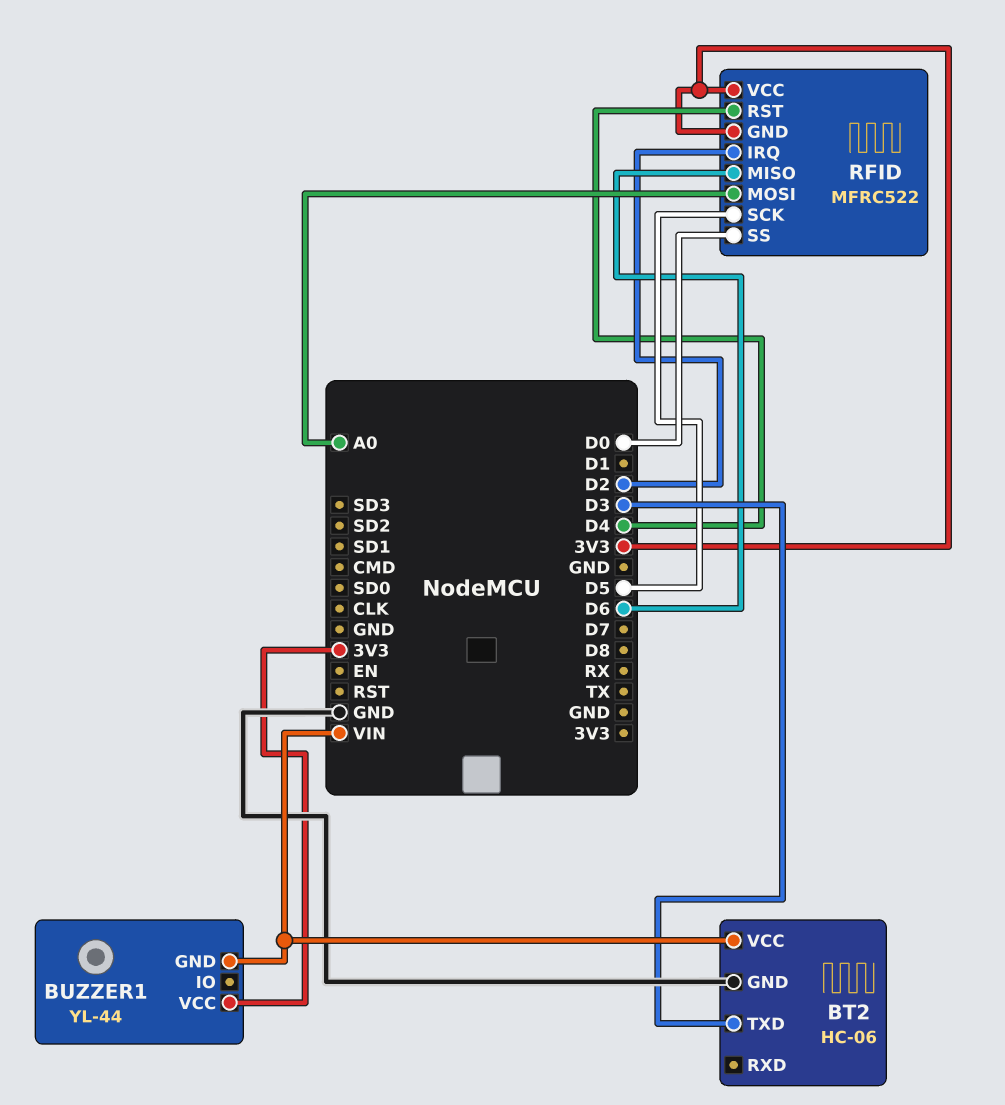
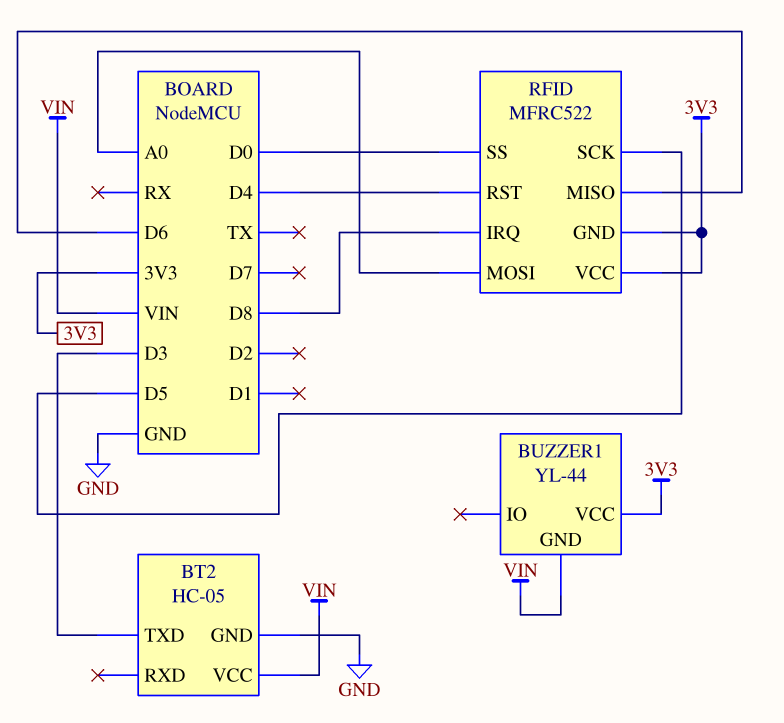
BT2: HC-06 -> HC-05
RFID pin IRQ: D2 -> D8

